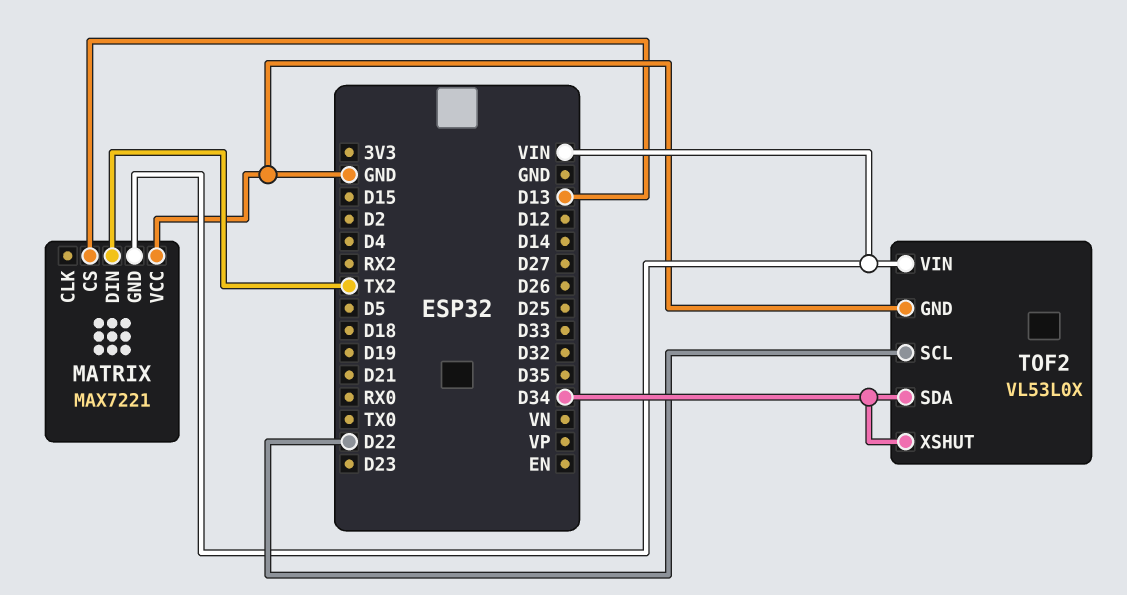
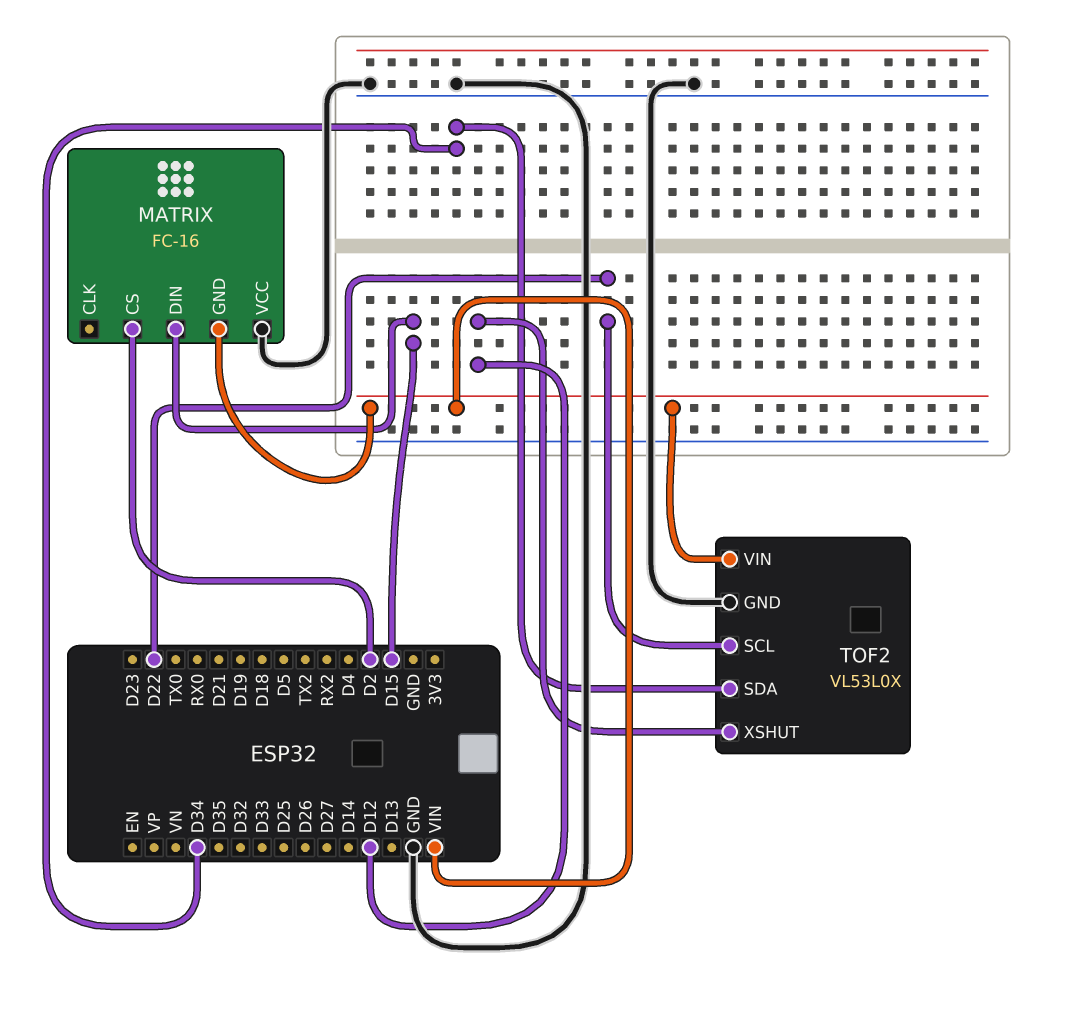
MATRIX: MAX7221 -> FC-16
MATRIX pin CS: D13 -> D2
MATRIX pin DIN: TX2 -> D15
TOF2 pin XSHUT: D34 -> D12

